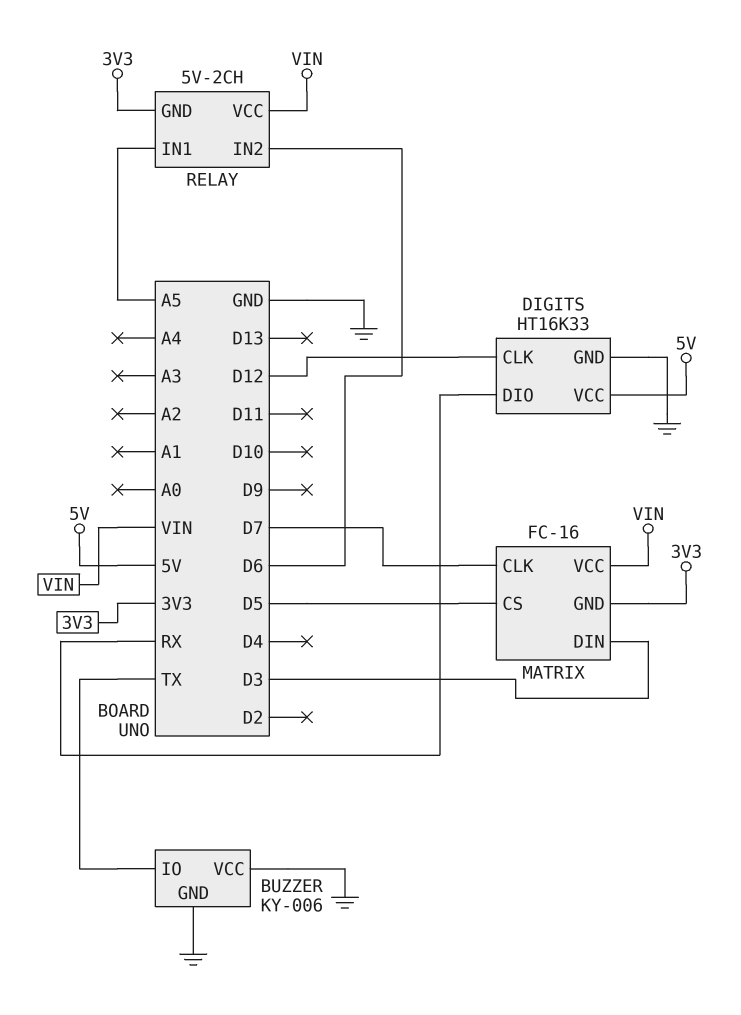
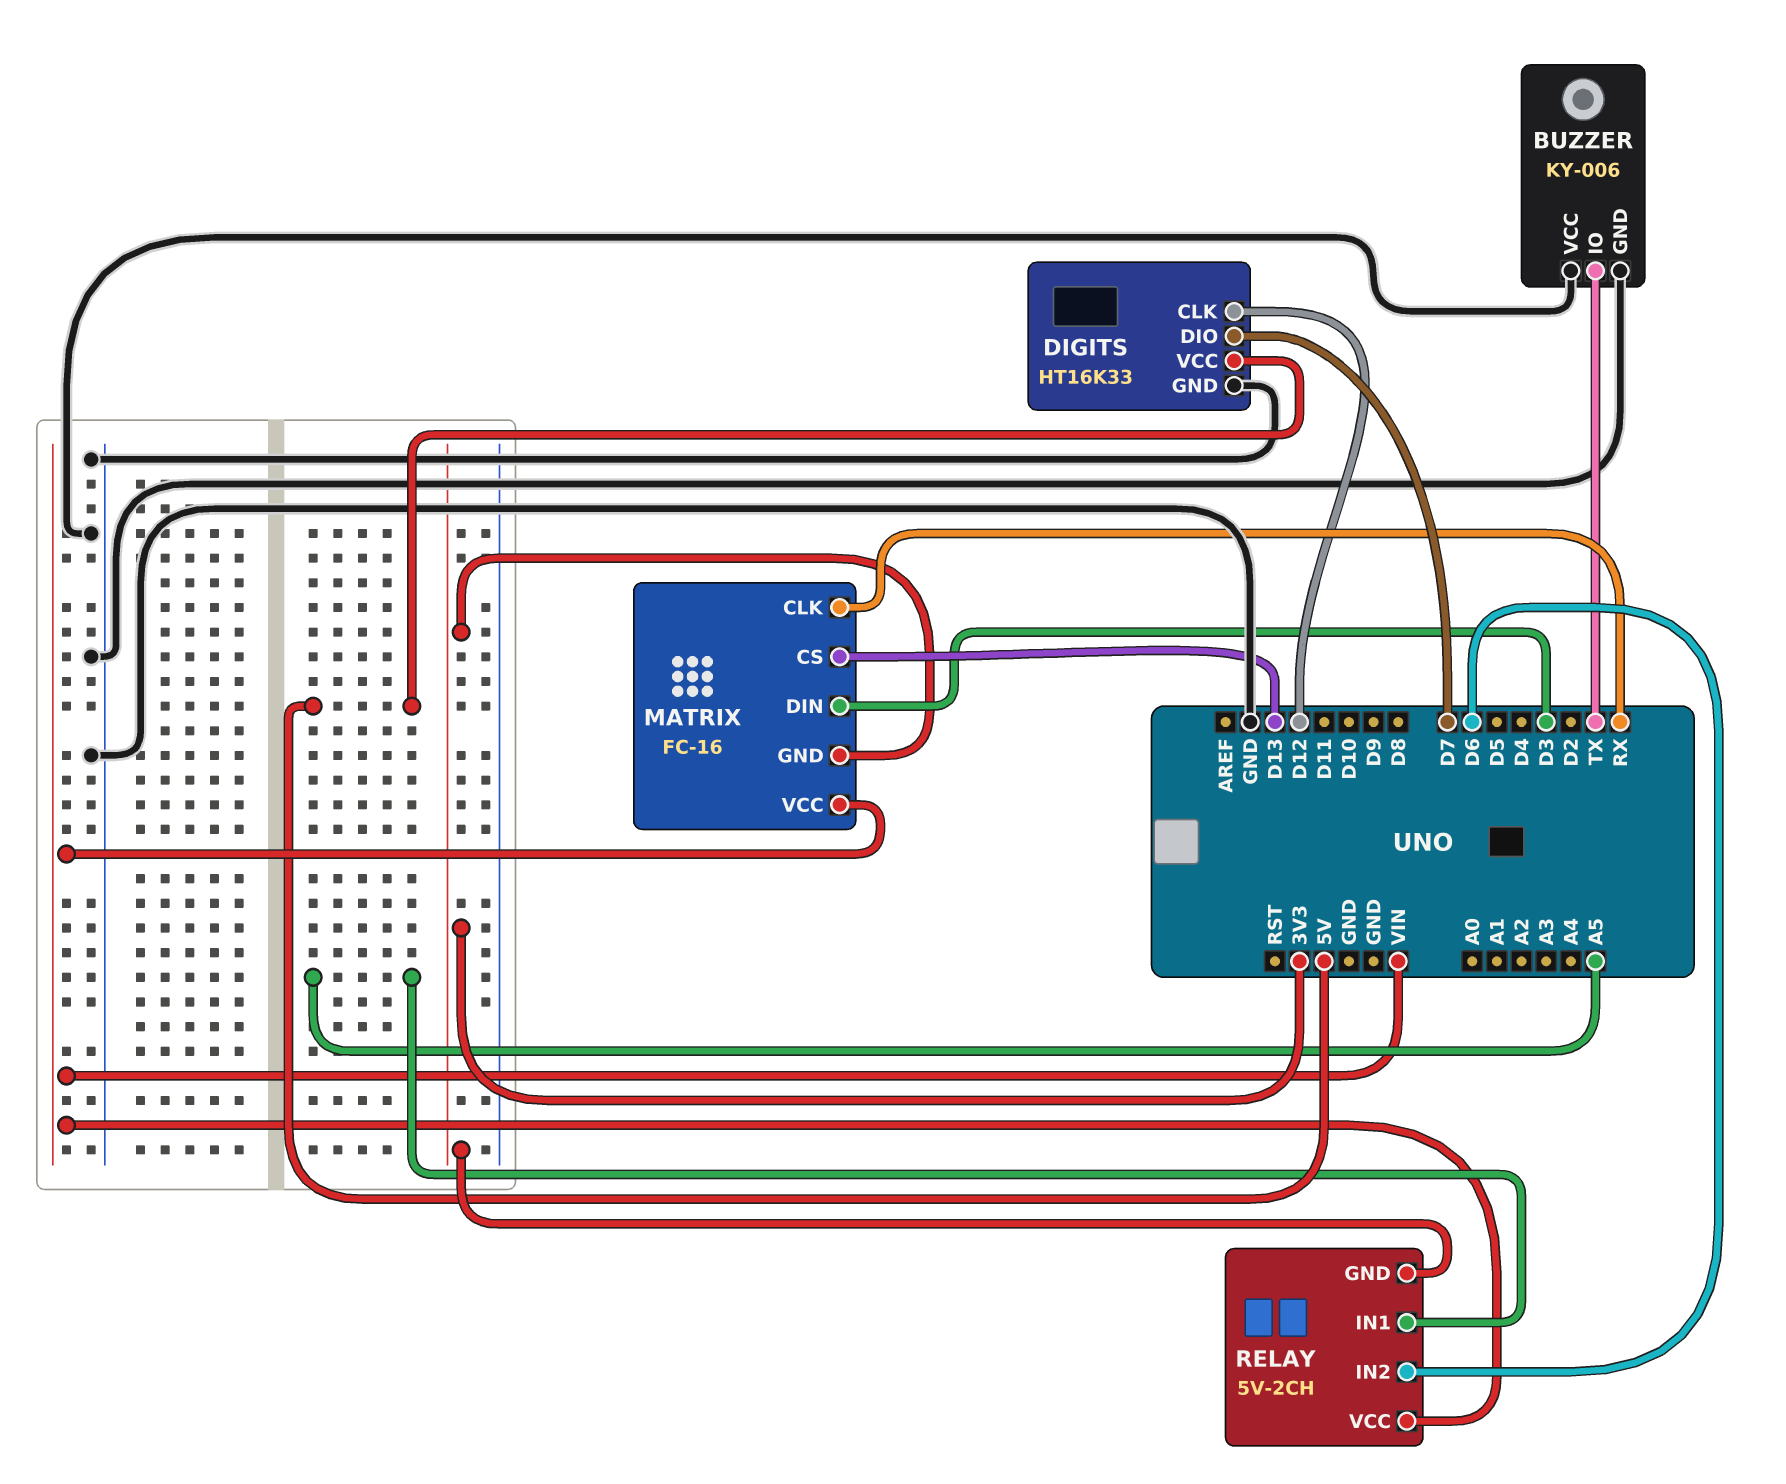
DIGITS pin DIO: RX -> D7
MATRIX pin CLK: D7 -> RX
MATRIX pin CS: D5 -> D13

